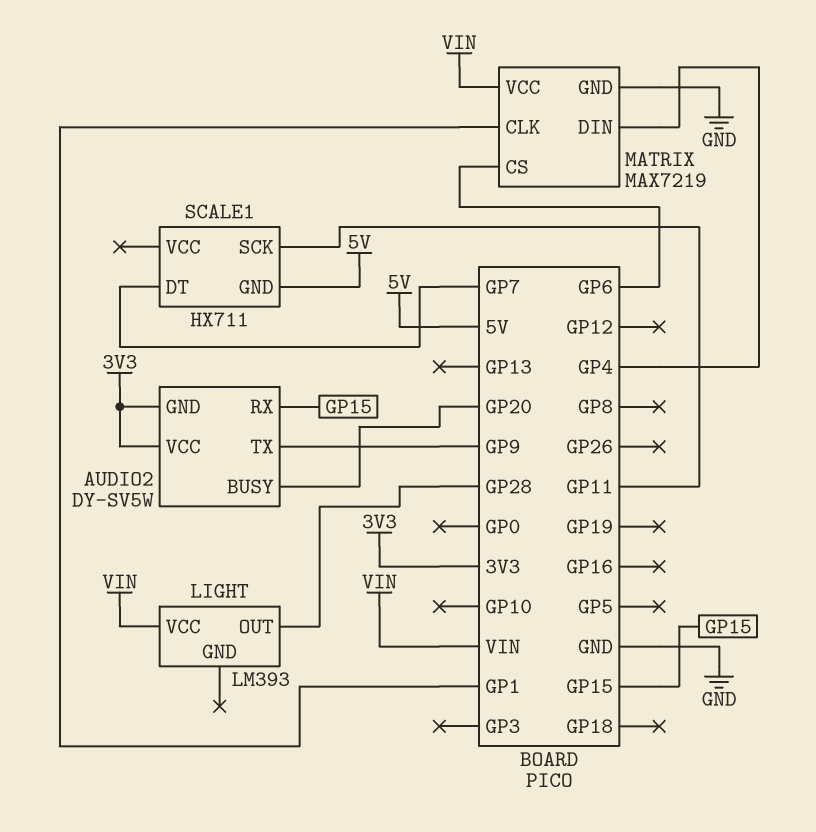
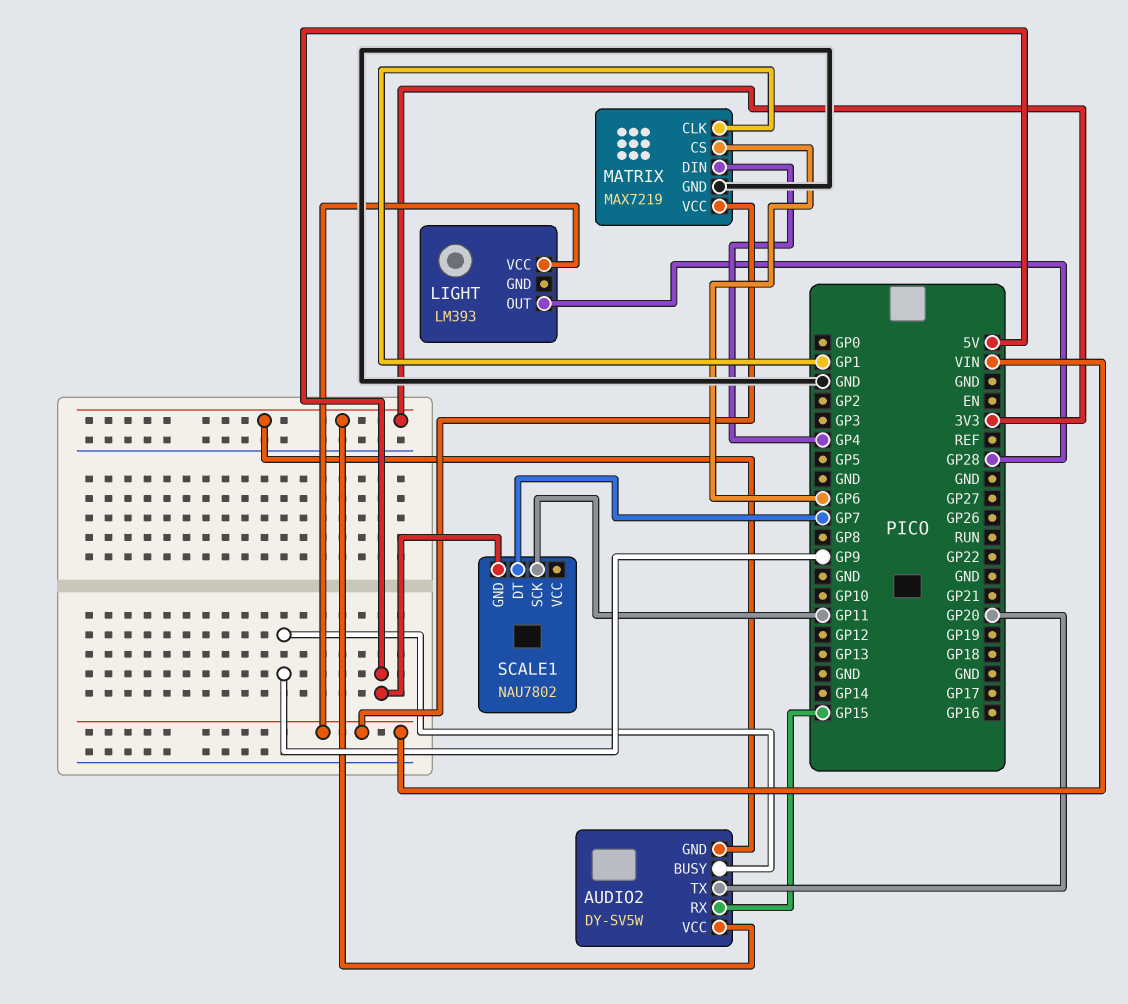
AUDIO2 pin BUSY: GP20 -> GP9
AUDIO2 pin TX: GP9 -> GP20
SCALE1: HX711 -> NAU7802

